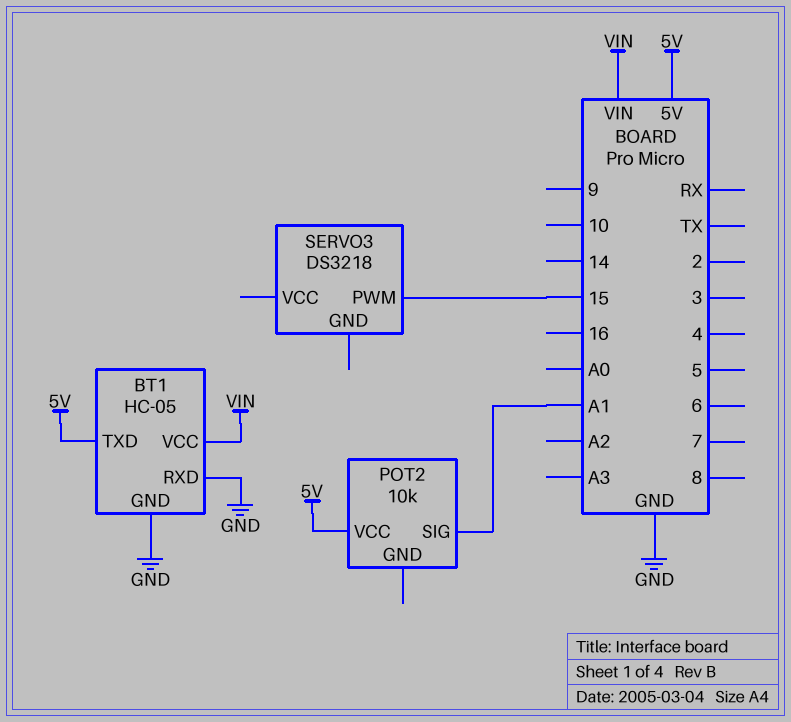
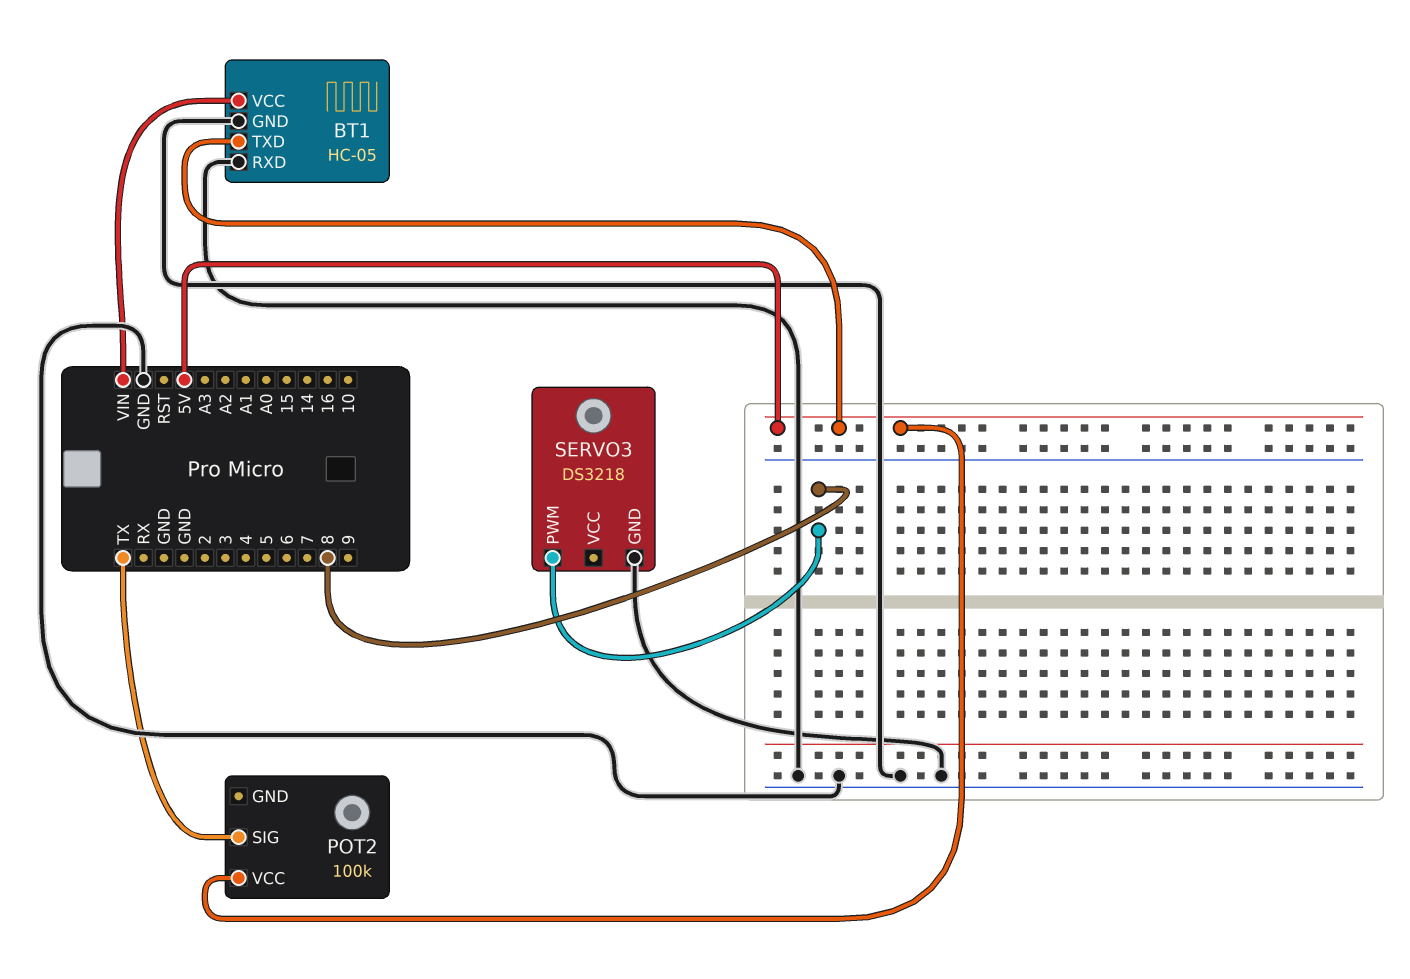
POT2: 10k -> 100k
POT2 pin SIG: A1 -> TX
SERVO3 pin GND: none -> GND
SERVO3 pin PWM: 15 -> 8

